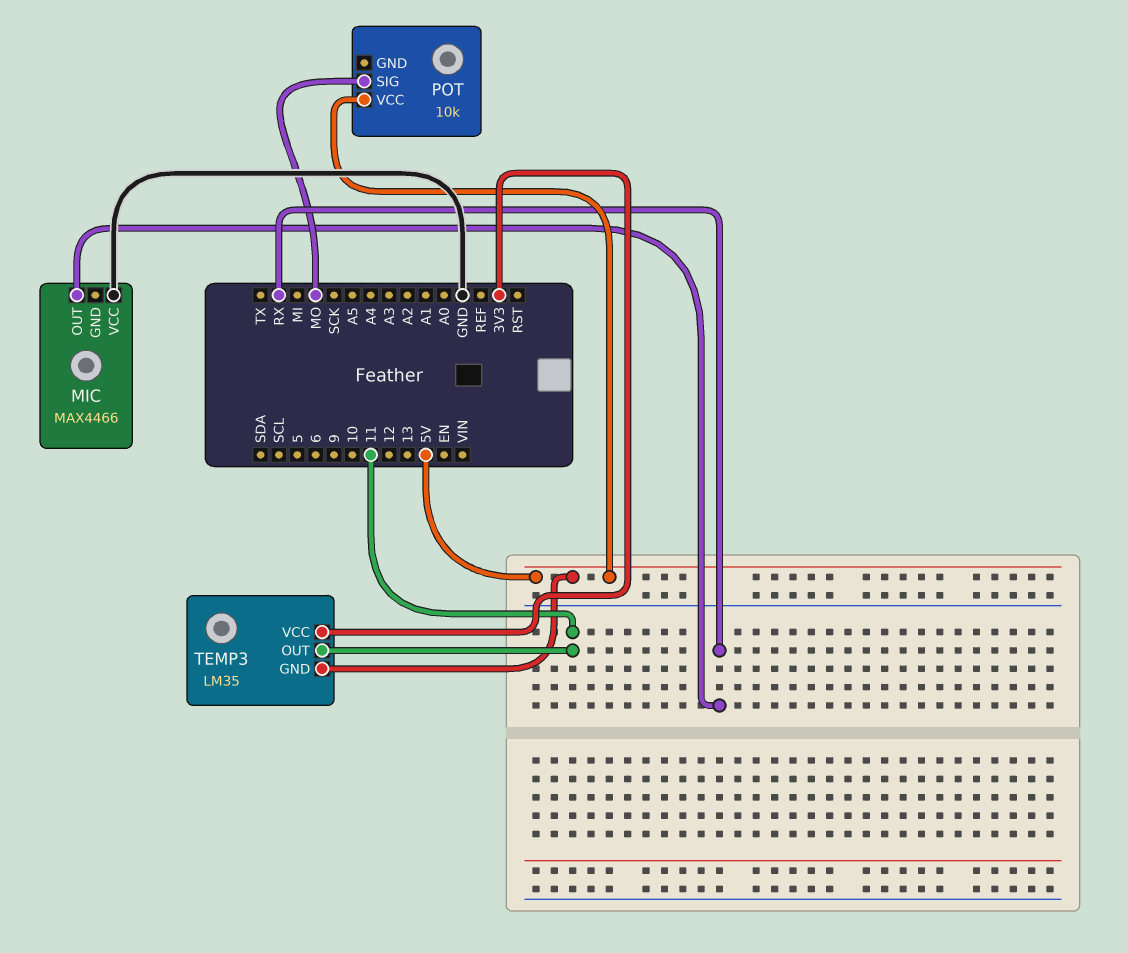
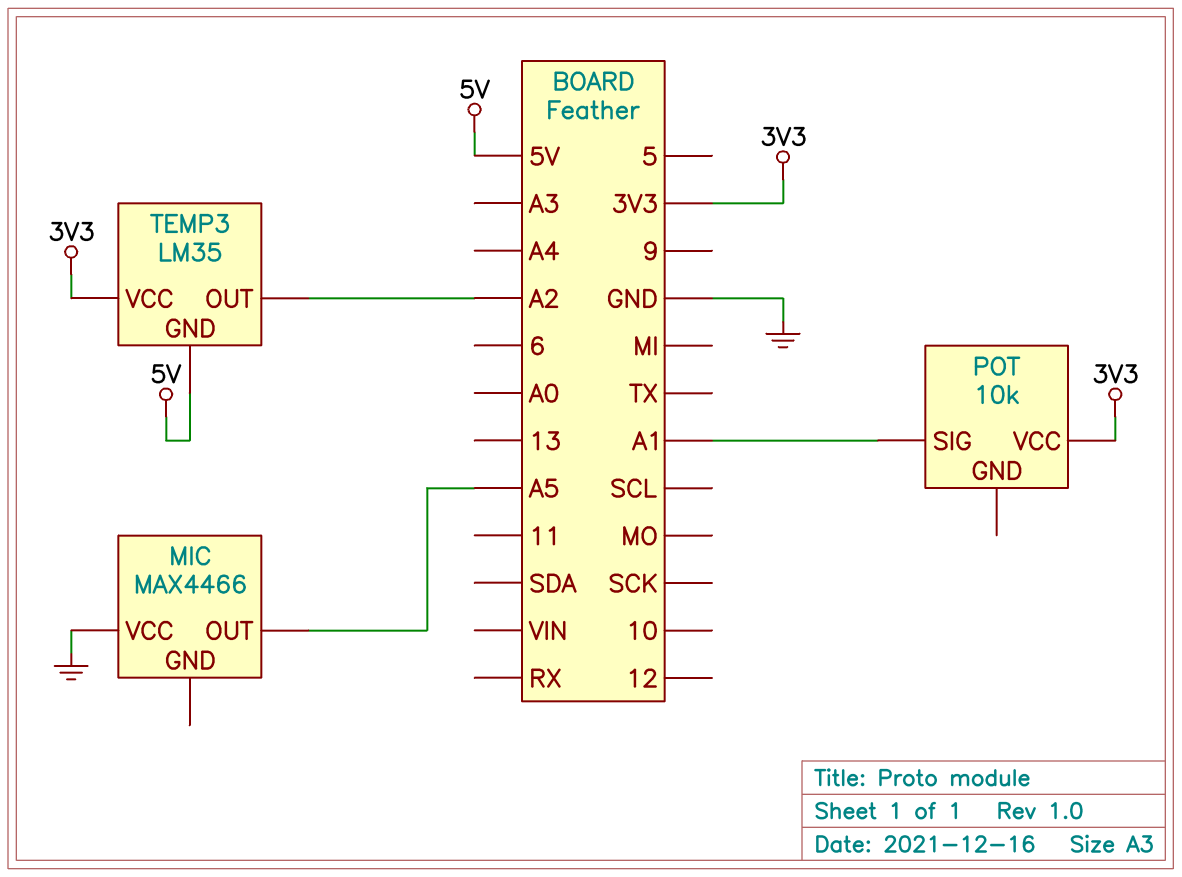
MIC pin OUT: RX -> A5
POT pin SIG: MO -> A1
POT pin VCC: 5V -> 3V3
TEMP3 pin OUT: 11 -> A2

